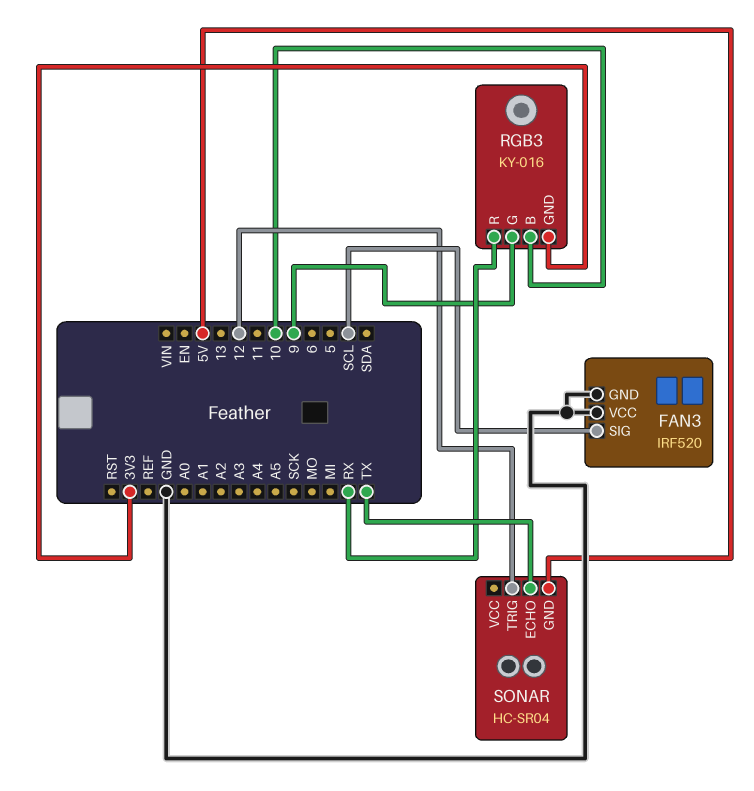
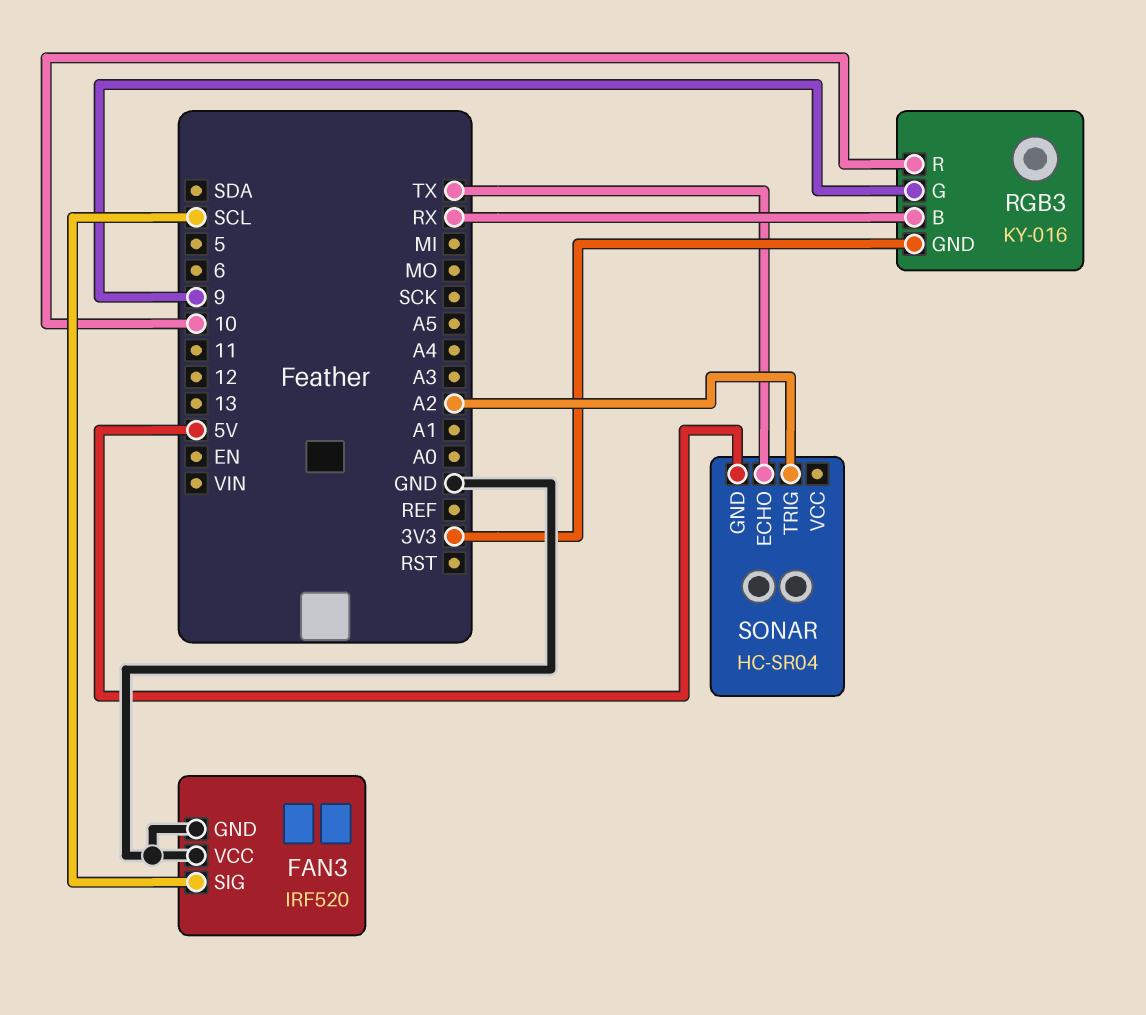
RGB3 pin B: 10 -> RX
RGB3 pin R: RX -> 10
SONAR pin TRIG: 12 -> A2

